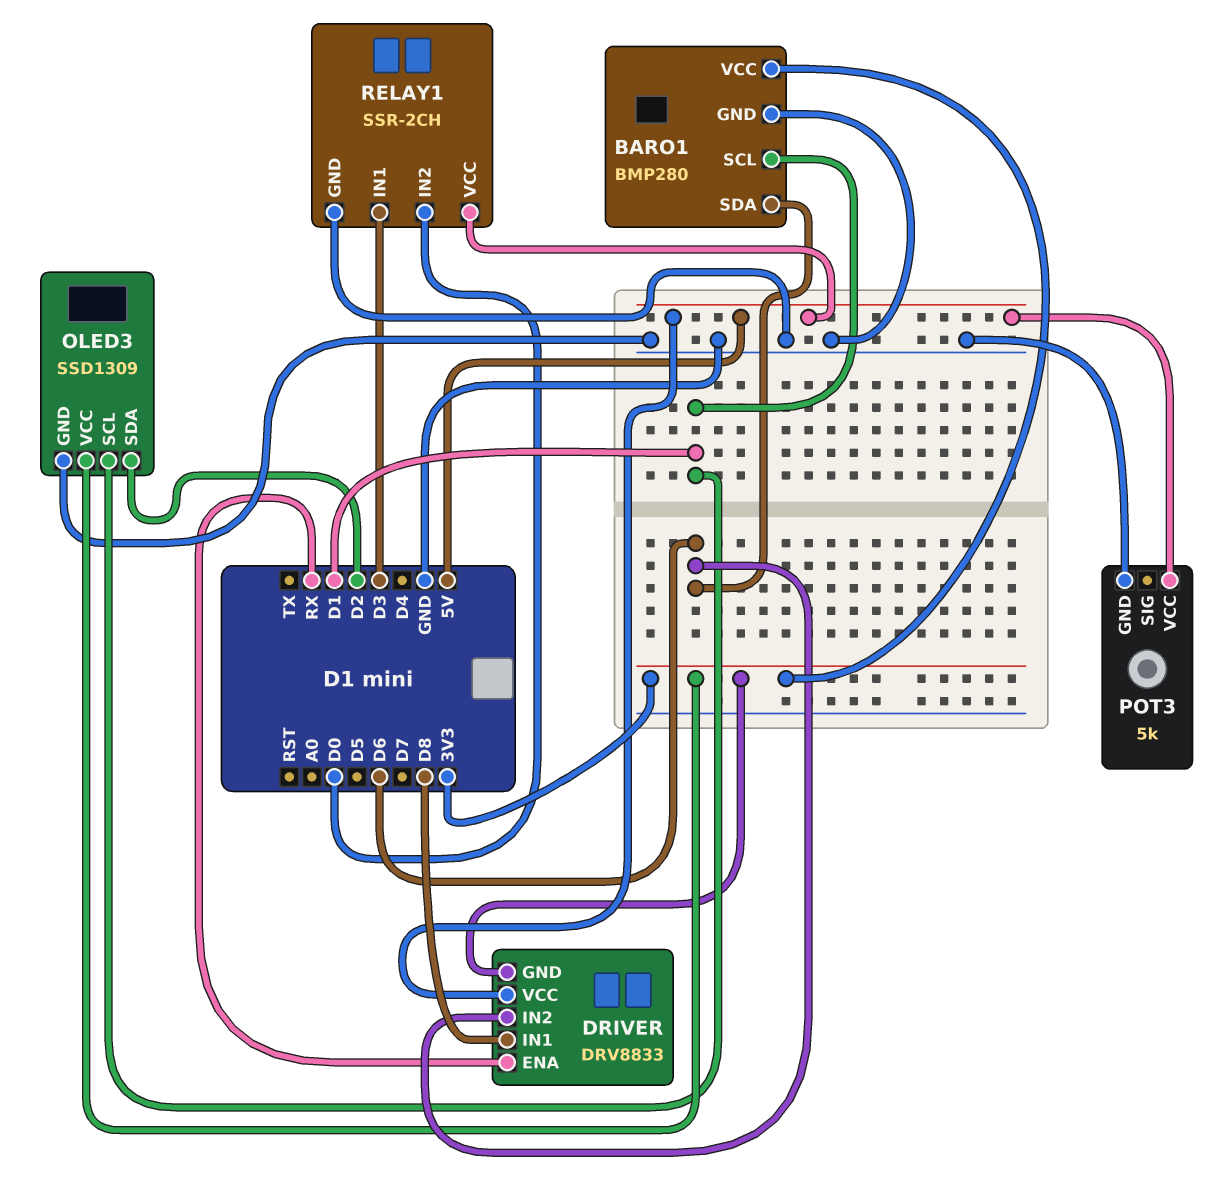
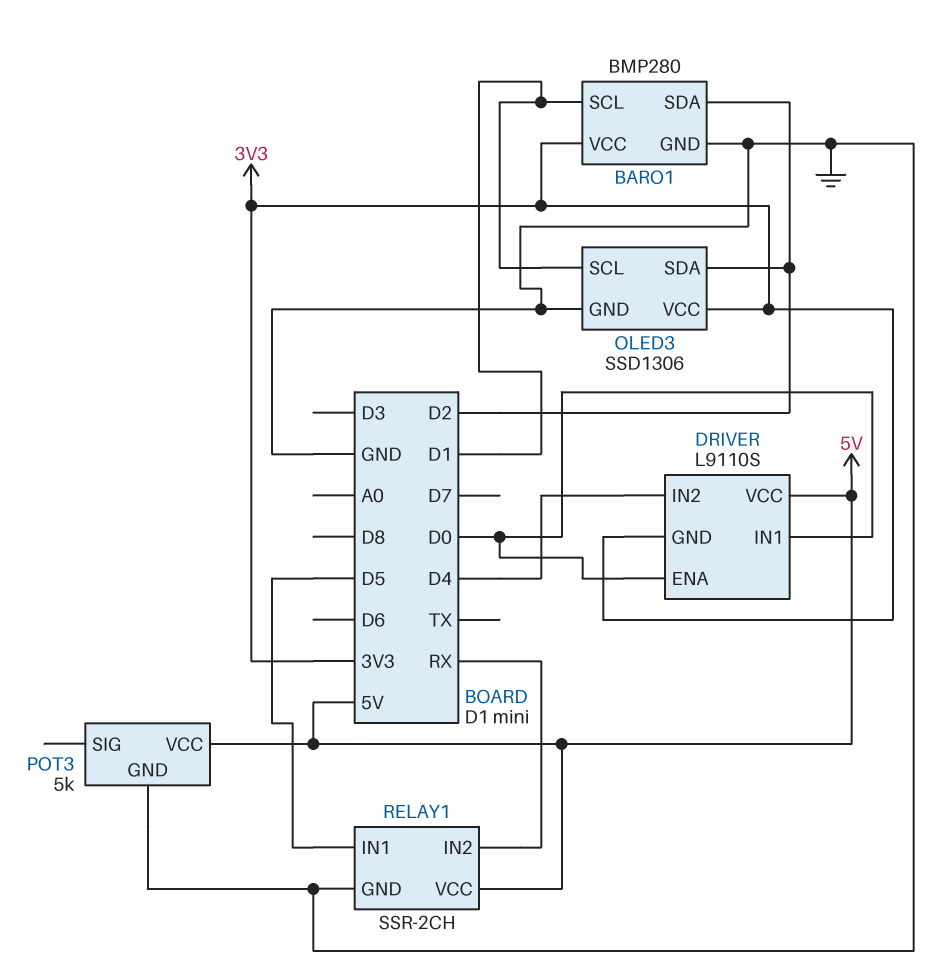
BARO1 pin SDA: D6 -> D2
DRIVER: DRV8833 -> L9110S
DRIVER pin ENA: RX -> D0
DRIVER pin IN1: D8 -> D0
DRIVER pin IN2: D6 -> D4
OLED3: SSD1309 -> SSD1306
RELAY1 pin IN1: D3 -> D5
RELAY1 pin IN2: D0 -> RX

